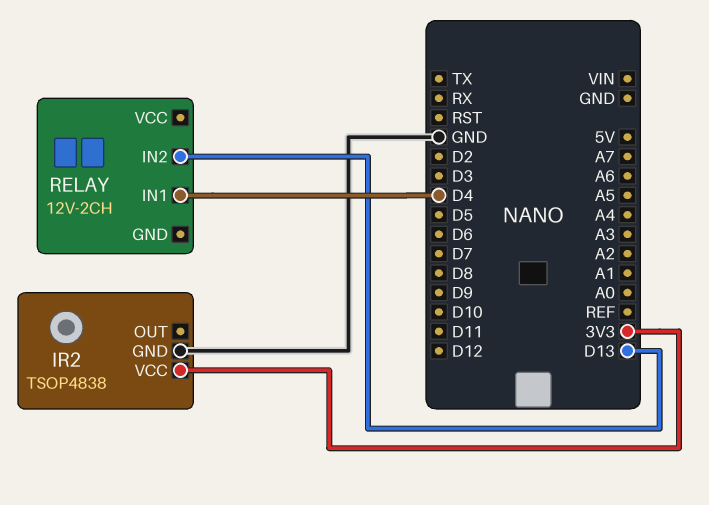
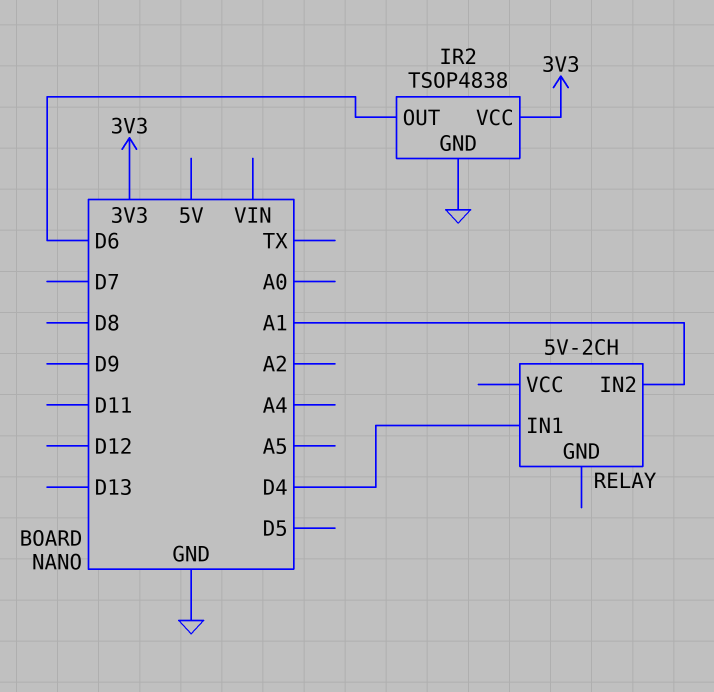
IR2 pin OUT: none -> D6
RELAY: 12V-2CH -> 5V-2CH
RELAY pin IN2: D13 -> A1

